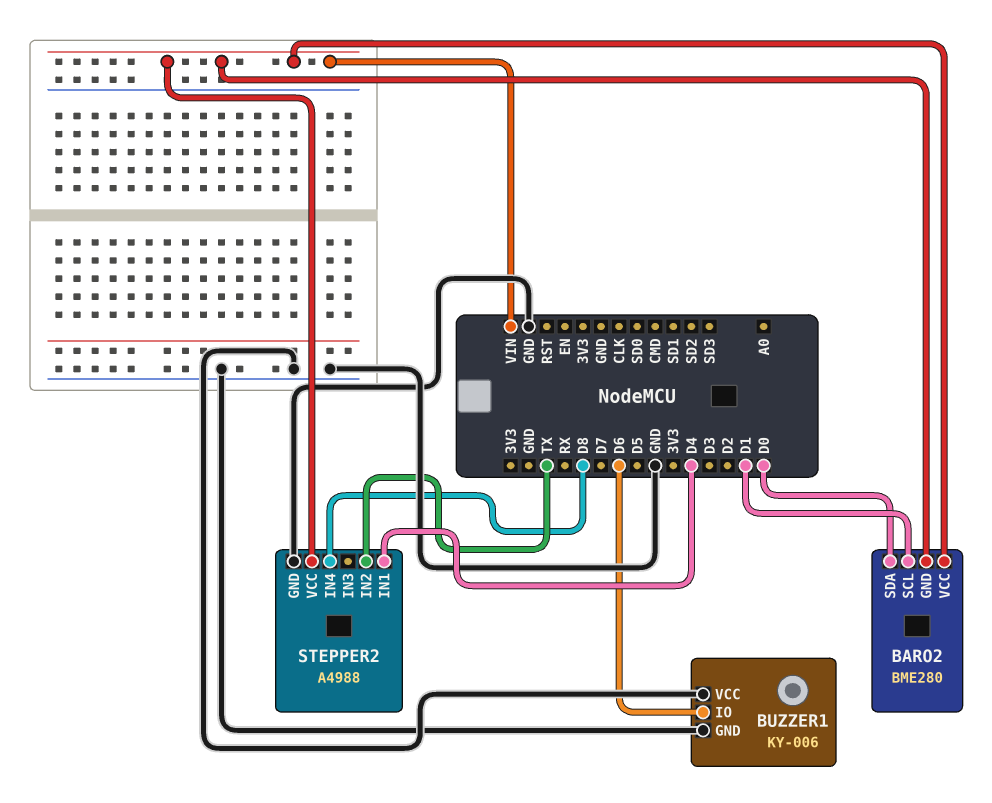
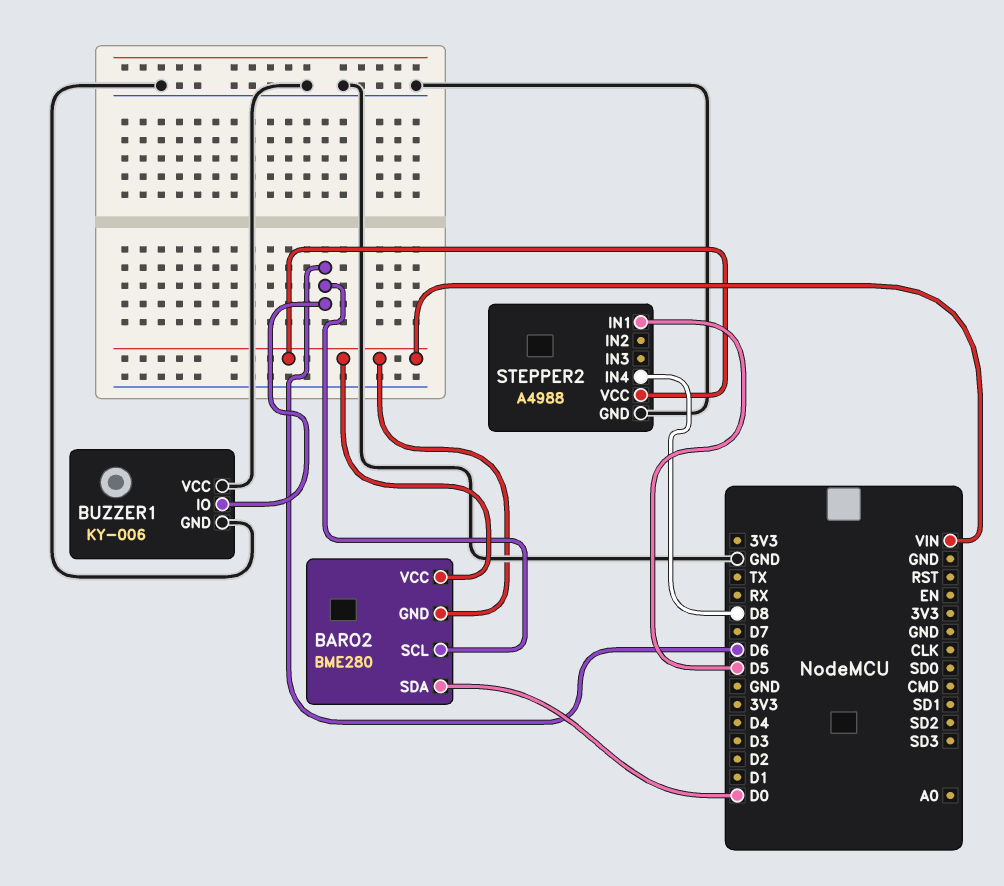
BARO2 pin SCL: D1 -> D6
STEPPER2 pin IN1: D4 -> D5
STEPPER2 pin IN2: TX -> none

